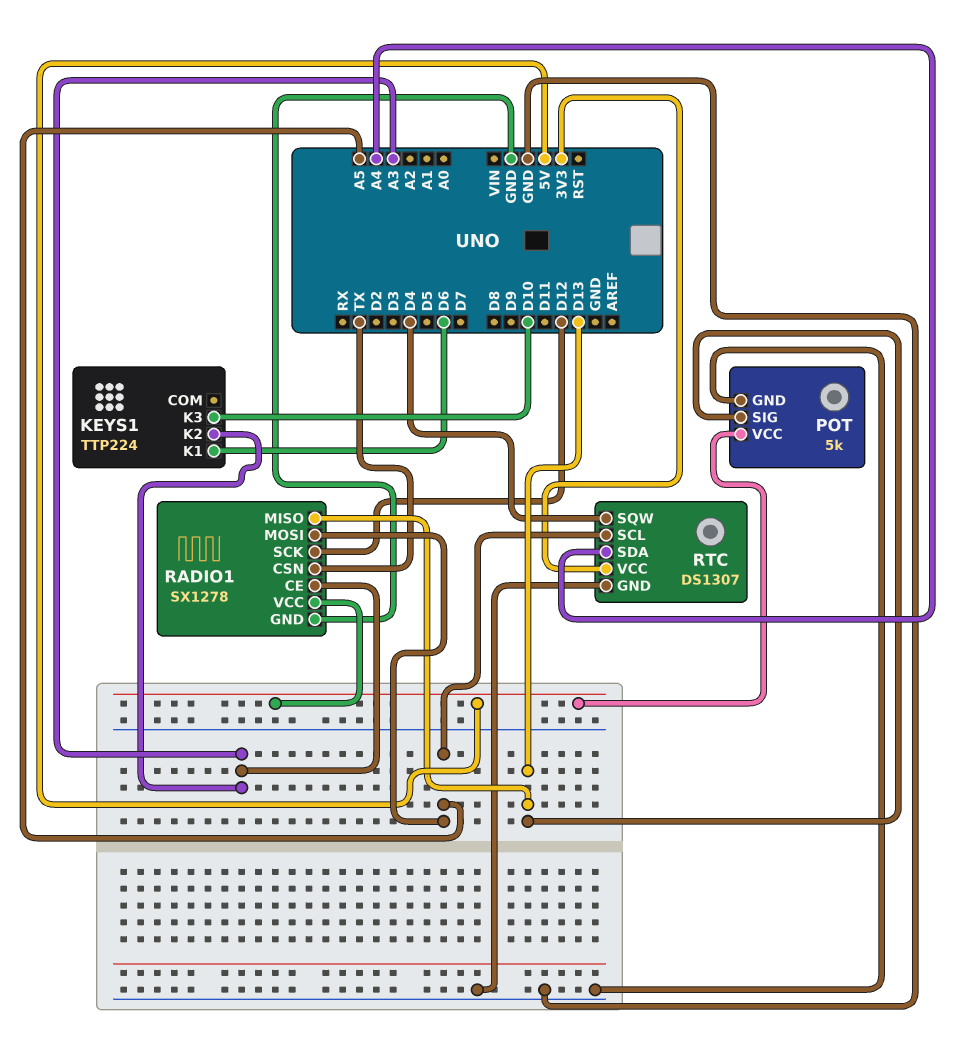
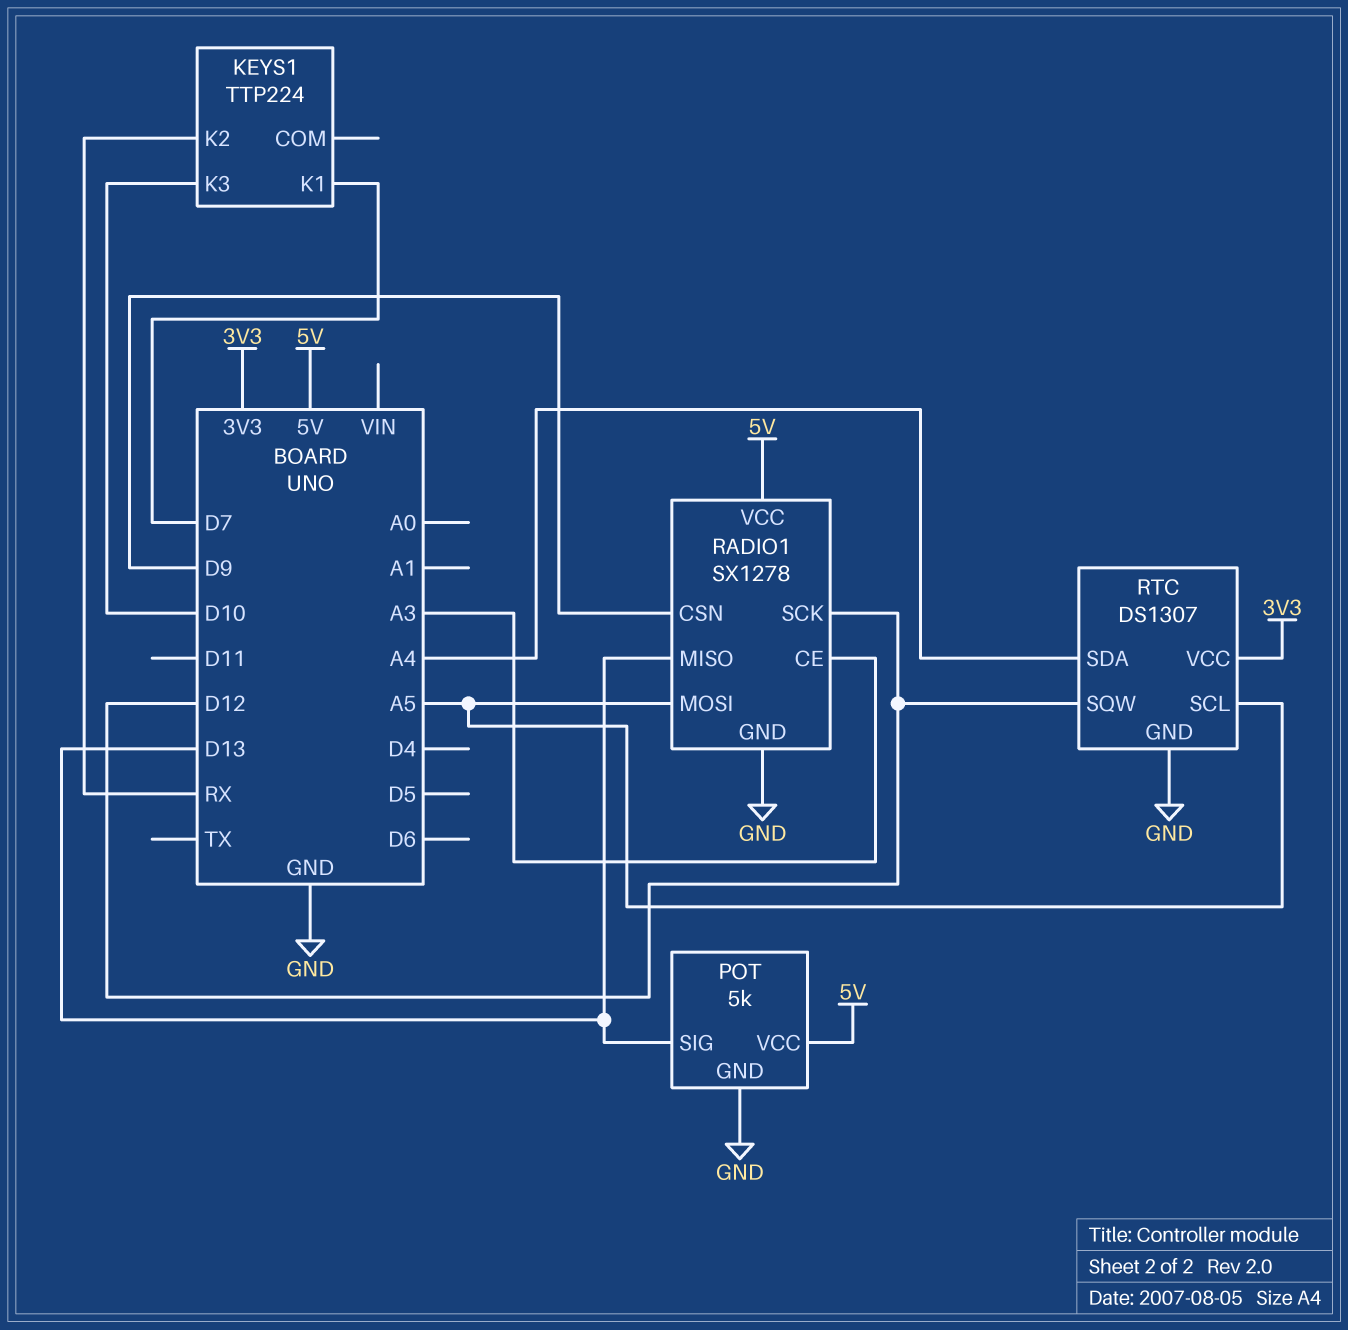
KEYS1 pin K1: D6 -> D7
KEYS1 pin K2: A3 -> RX
RADIO1 pin CSN: TX -> D9
RTC pin SQW: D4 -> D12

